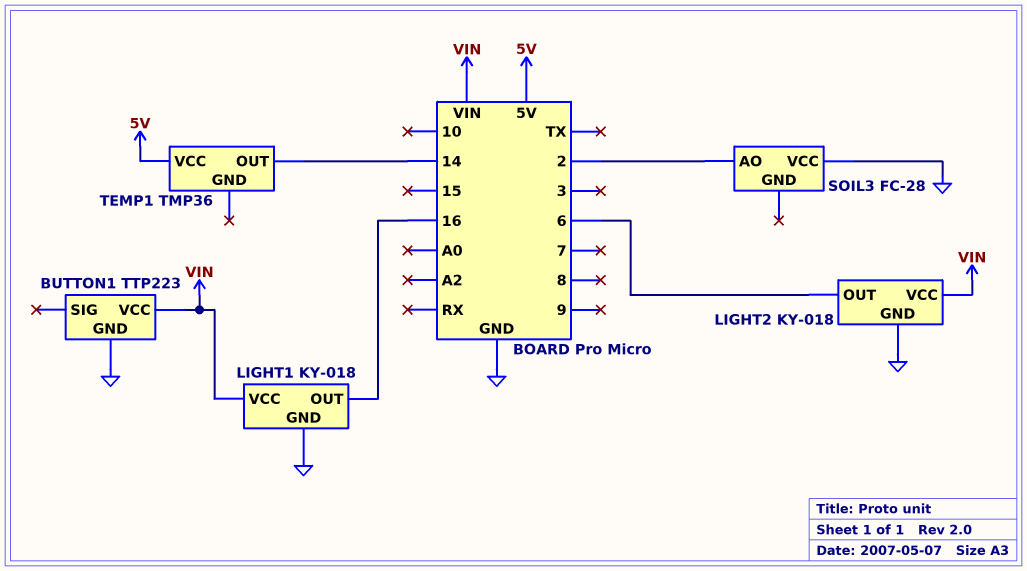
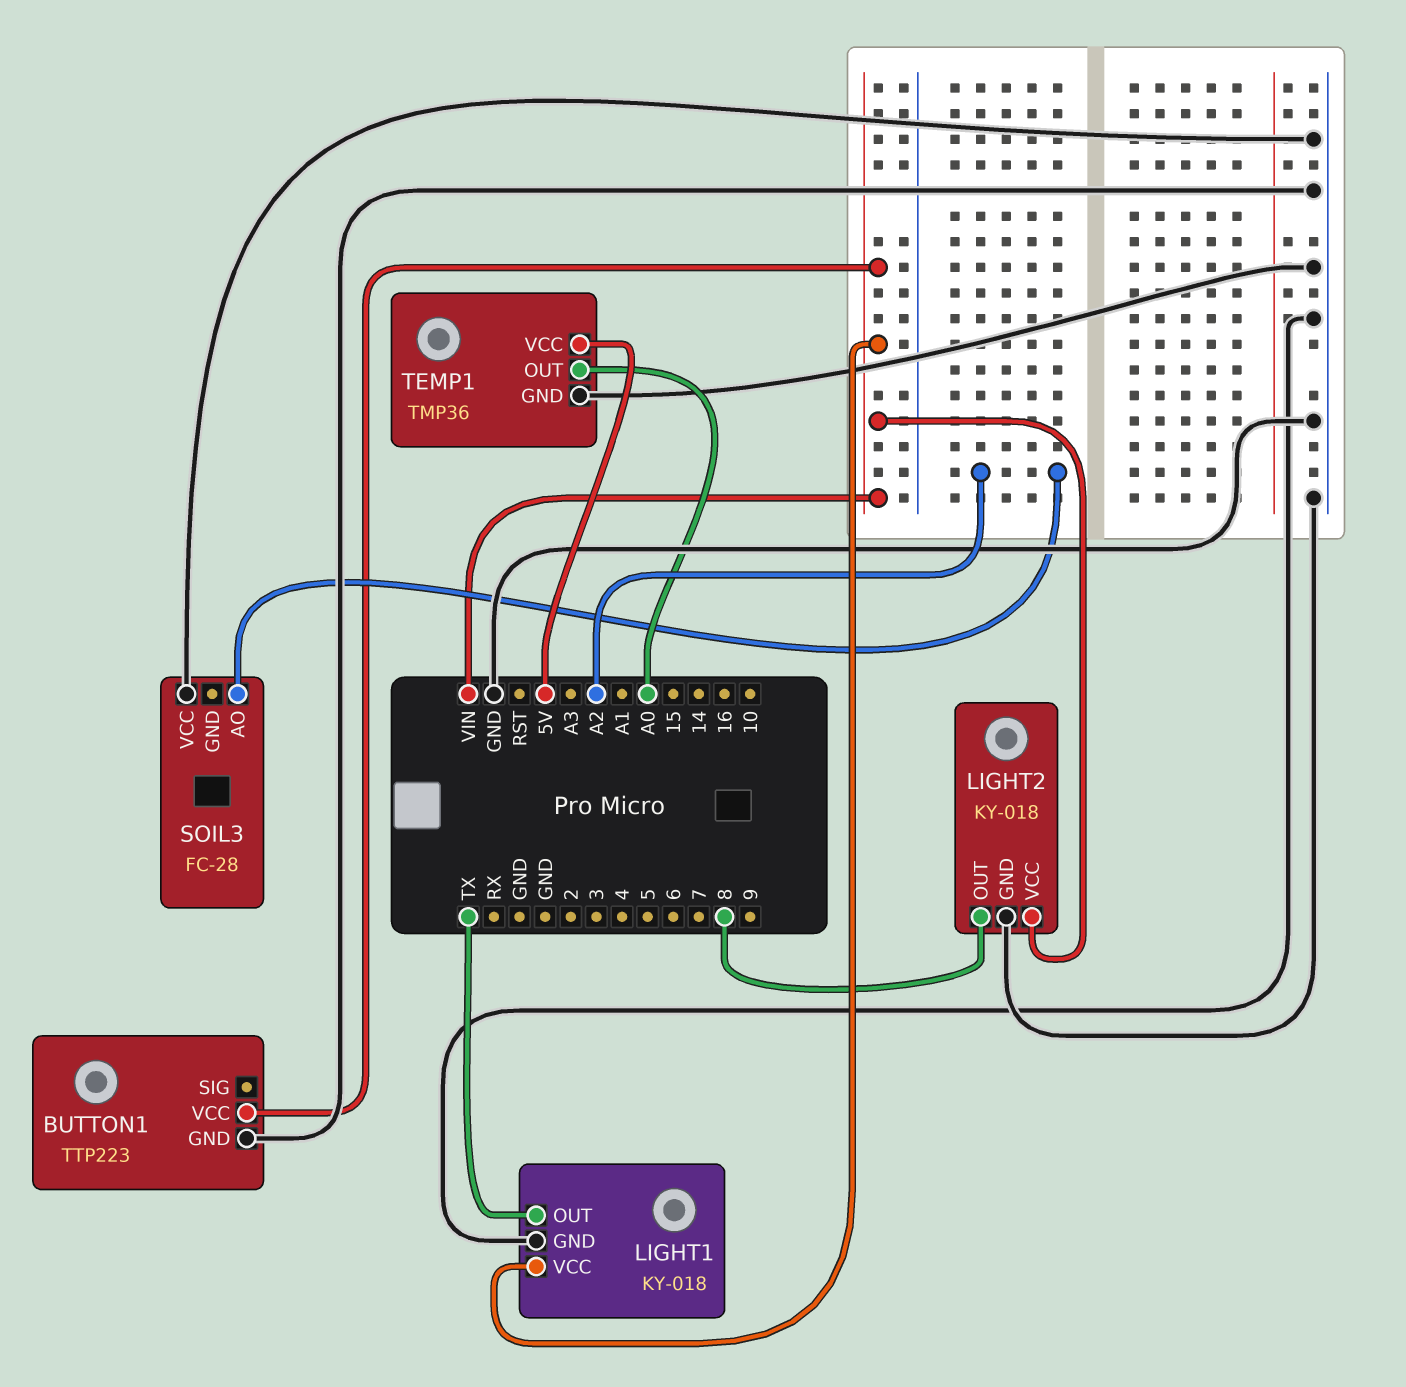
LIGHT1 pin OUT: 16 -> TX
LIGHT2 pin OUT: 6 -> 8
SOIL3 pin AO: 2 -> A2
TEMP1 pin GND: none -> GND
TEMP1 pin OUT: 14 -> A0

